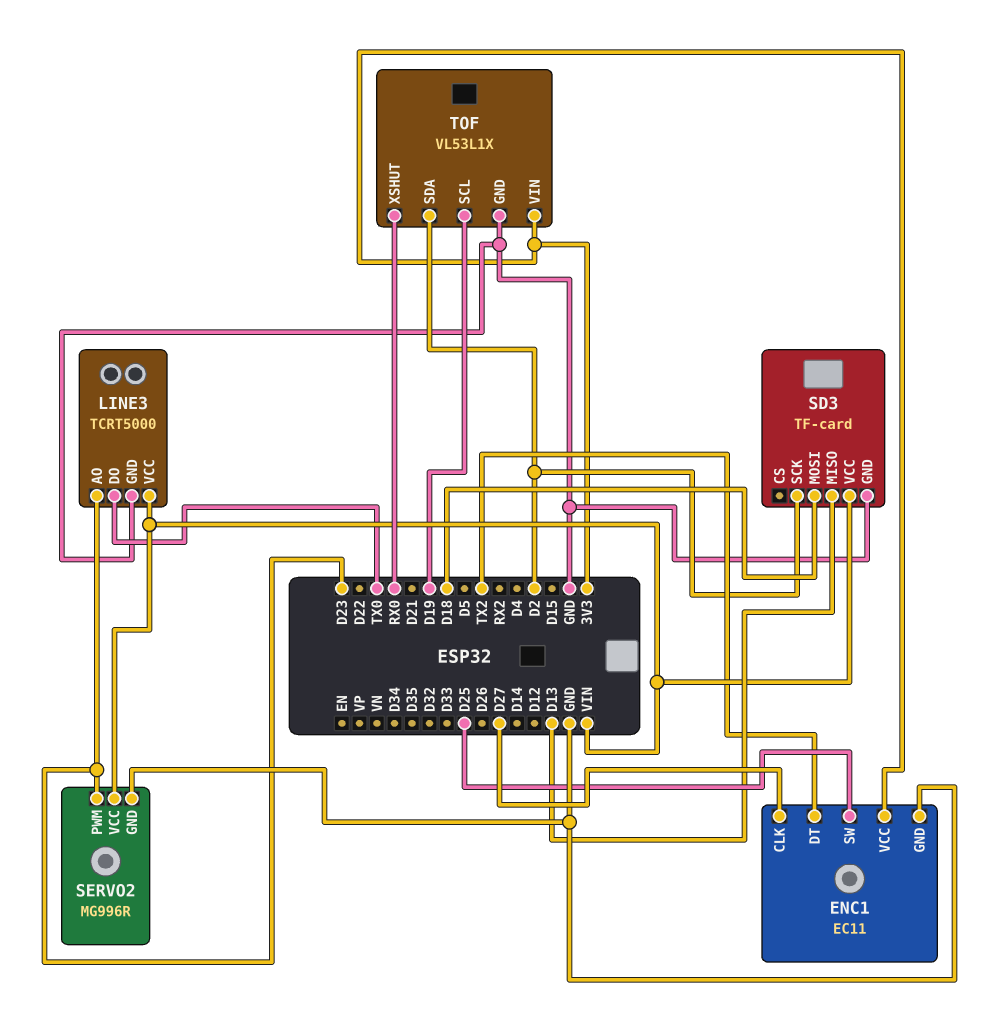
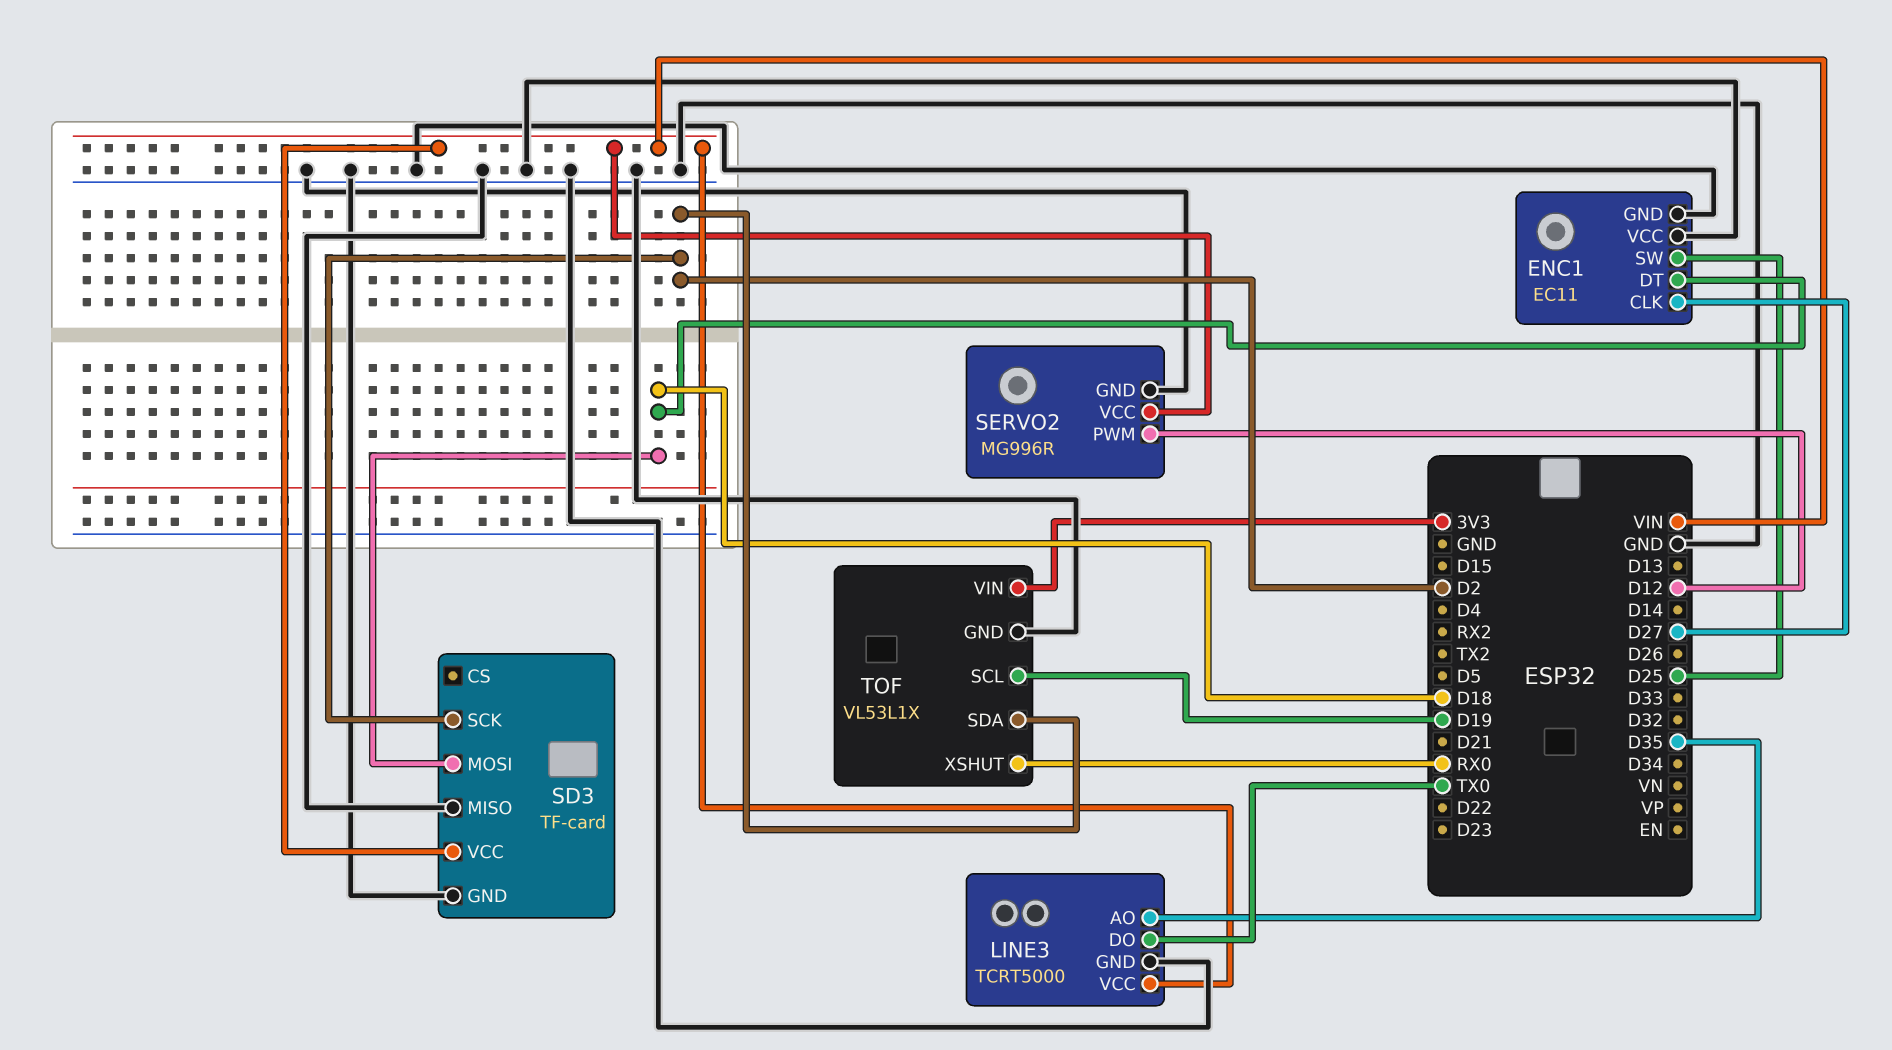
ENC1 pin DT: TX2 -> D18
ENC1 pin VCC: 3V3 -> GND
LINE3 pin AO: D23 -> D35
SD3 pin MISO: D13 -> GND
SERVO2 pin PWM: D23 -> D12

